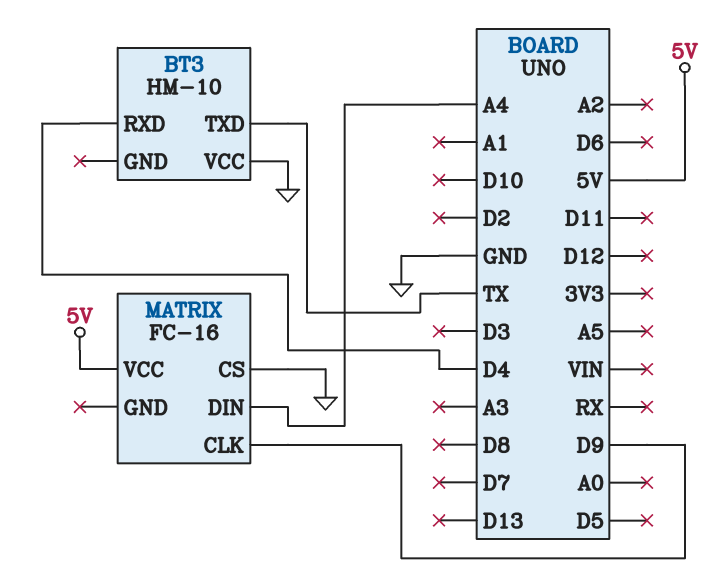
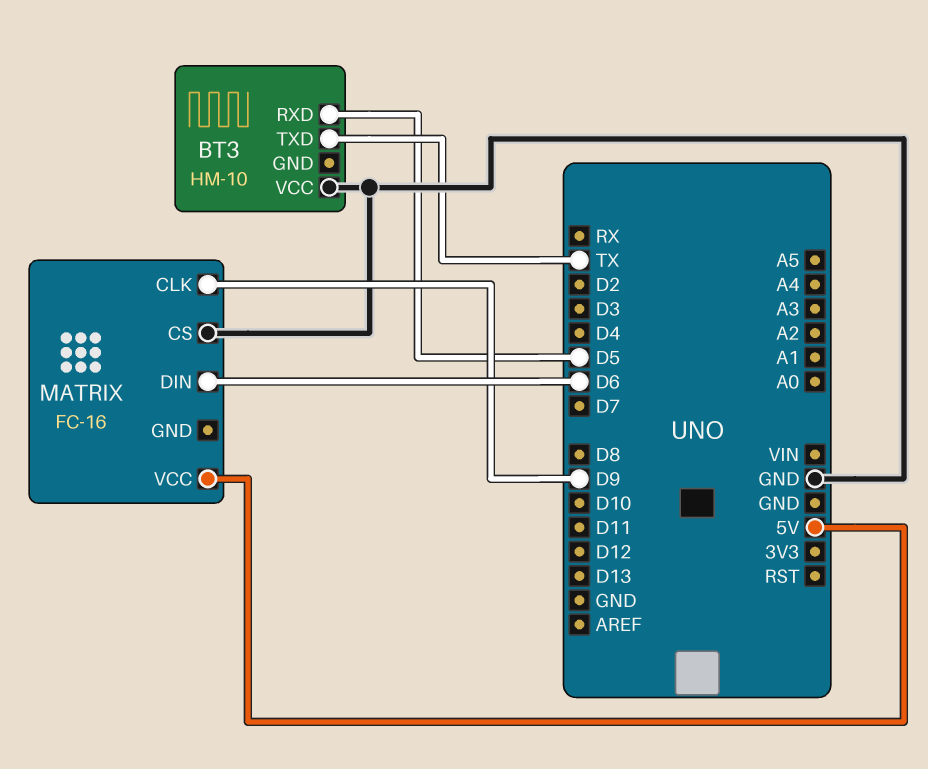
BT3 pin RXD: D4 -> D5
MATRIX pin DIN: A4 -> D6

